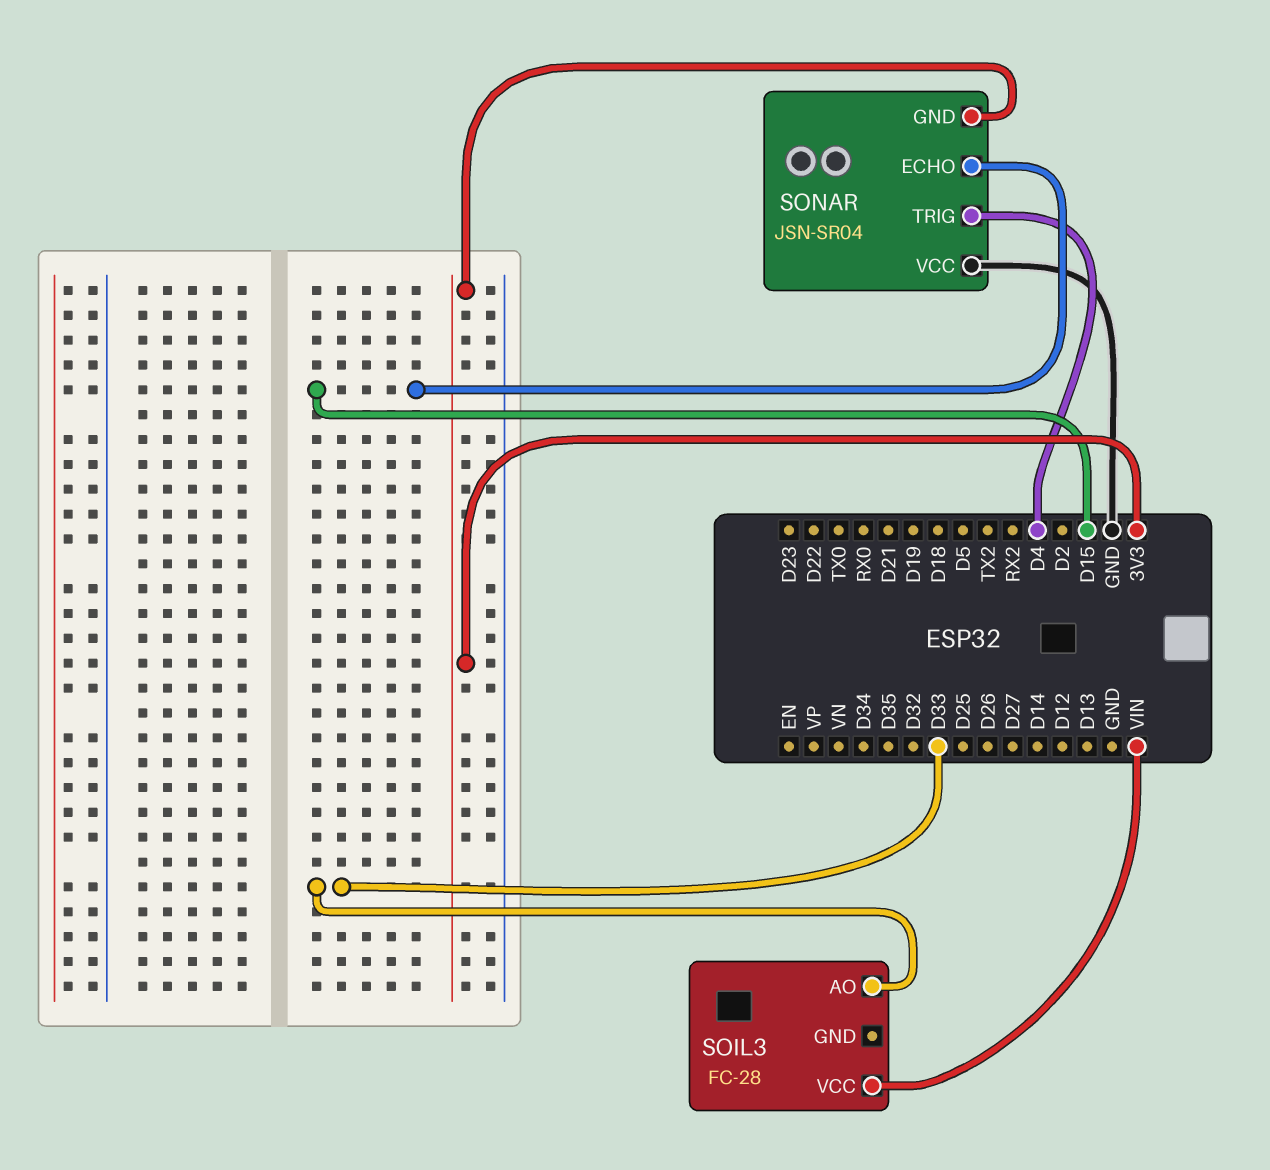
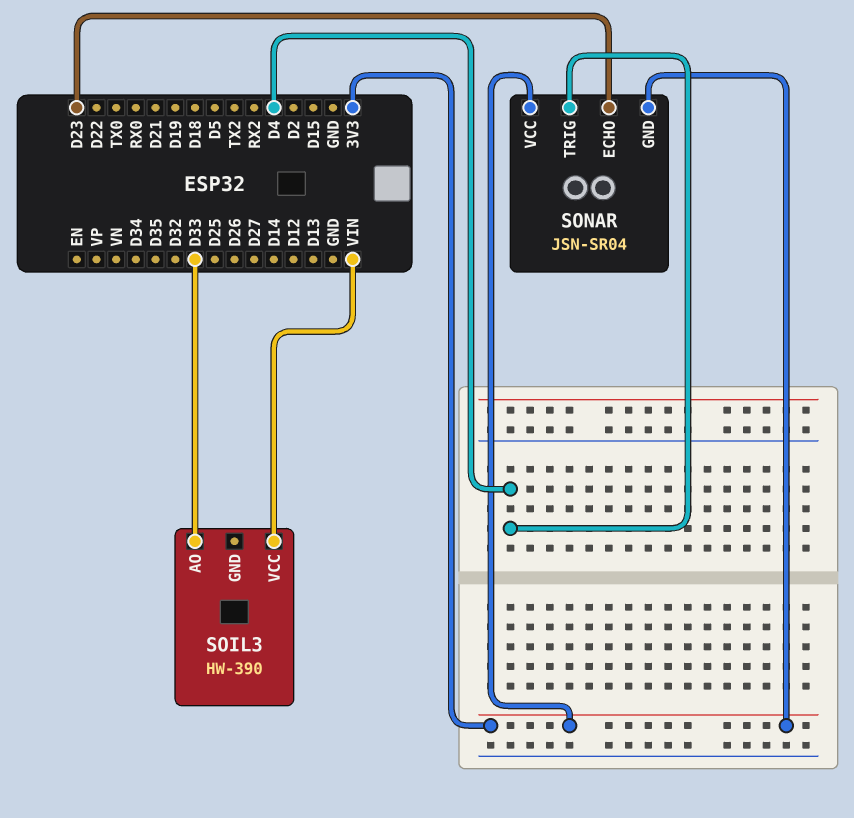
SOIL3: FC-28 -> HW-390
SONAR pin ECHO: D15 -> D23
SONAR pin VCC: GND -> 3V3

